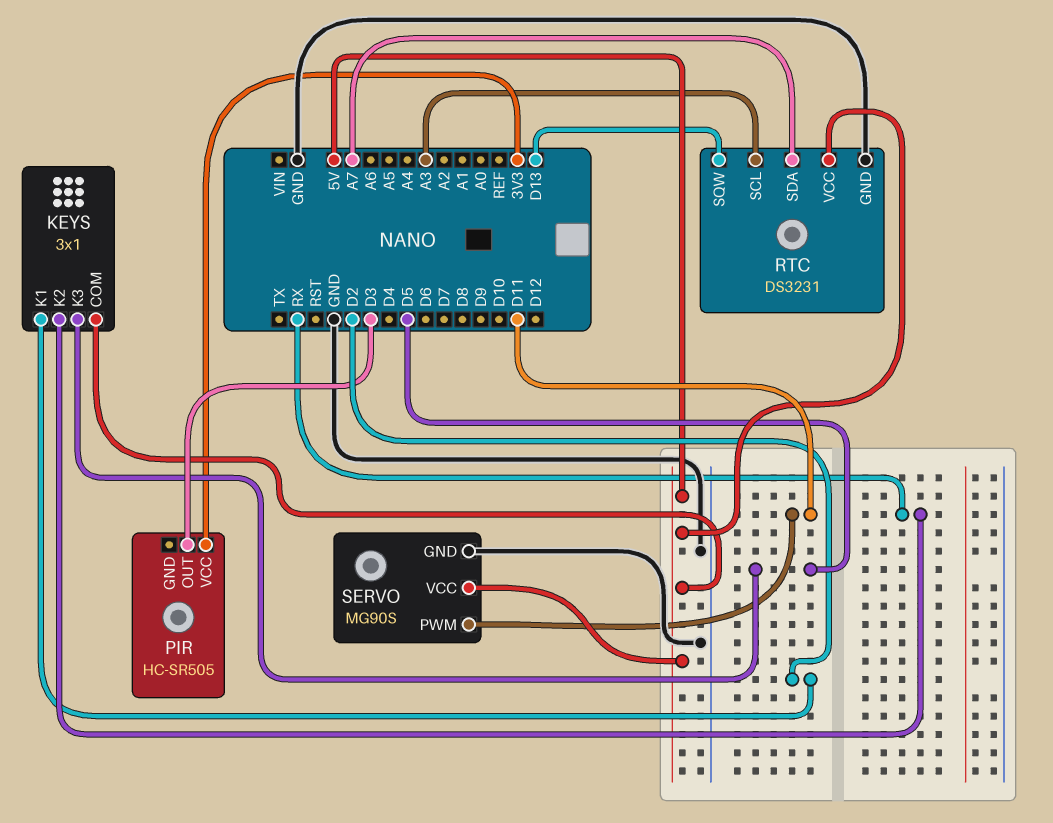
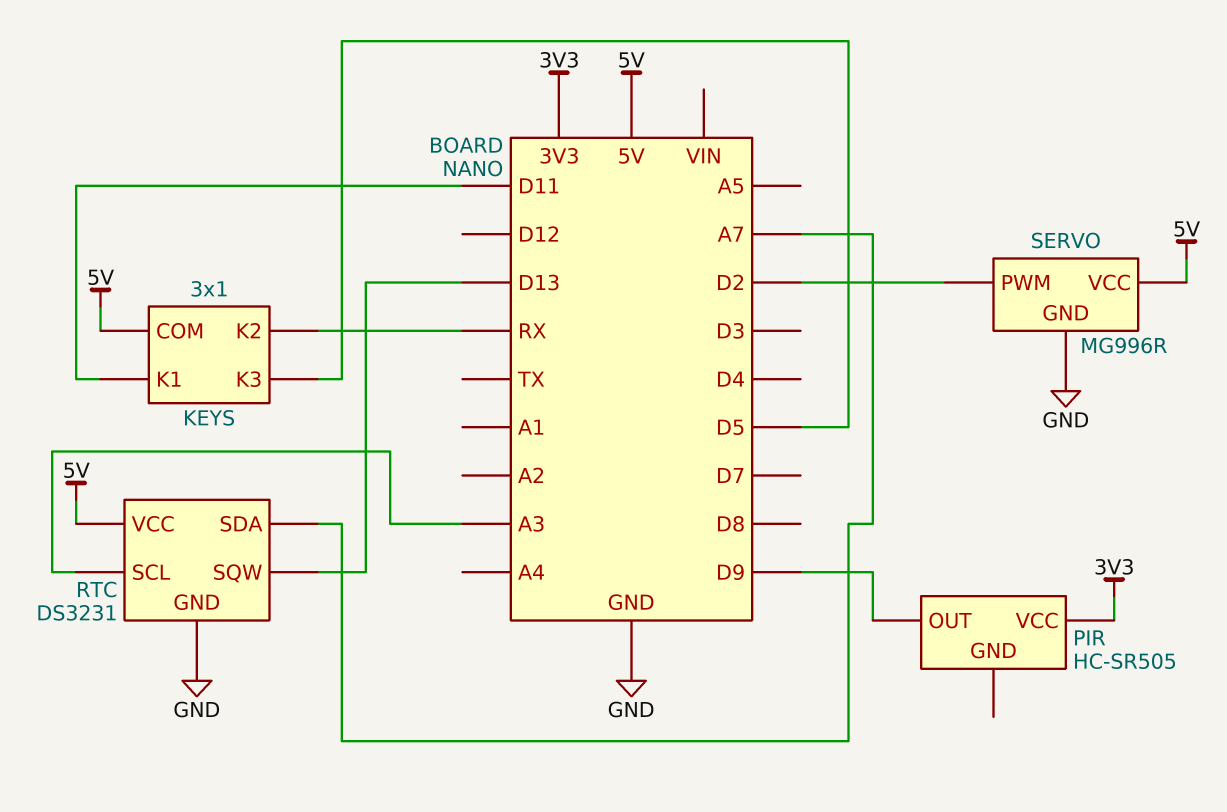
KEYS pin K1: D2 -> D11
PIR pin OUT: D3 -> D9
SERVO: MG90S -> MG996R
SERVO pin PWM: D11 -> D2

